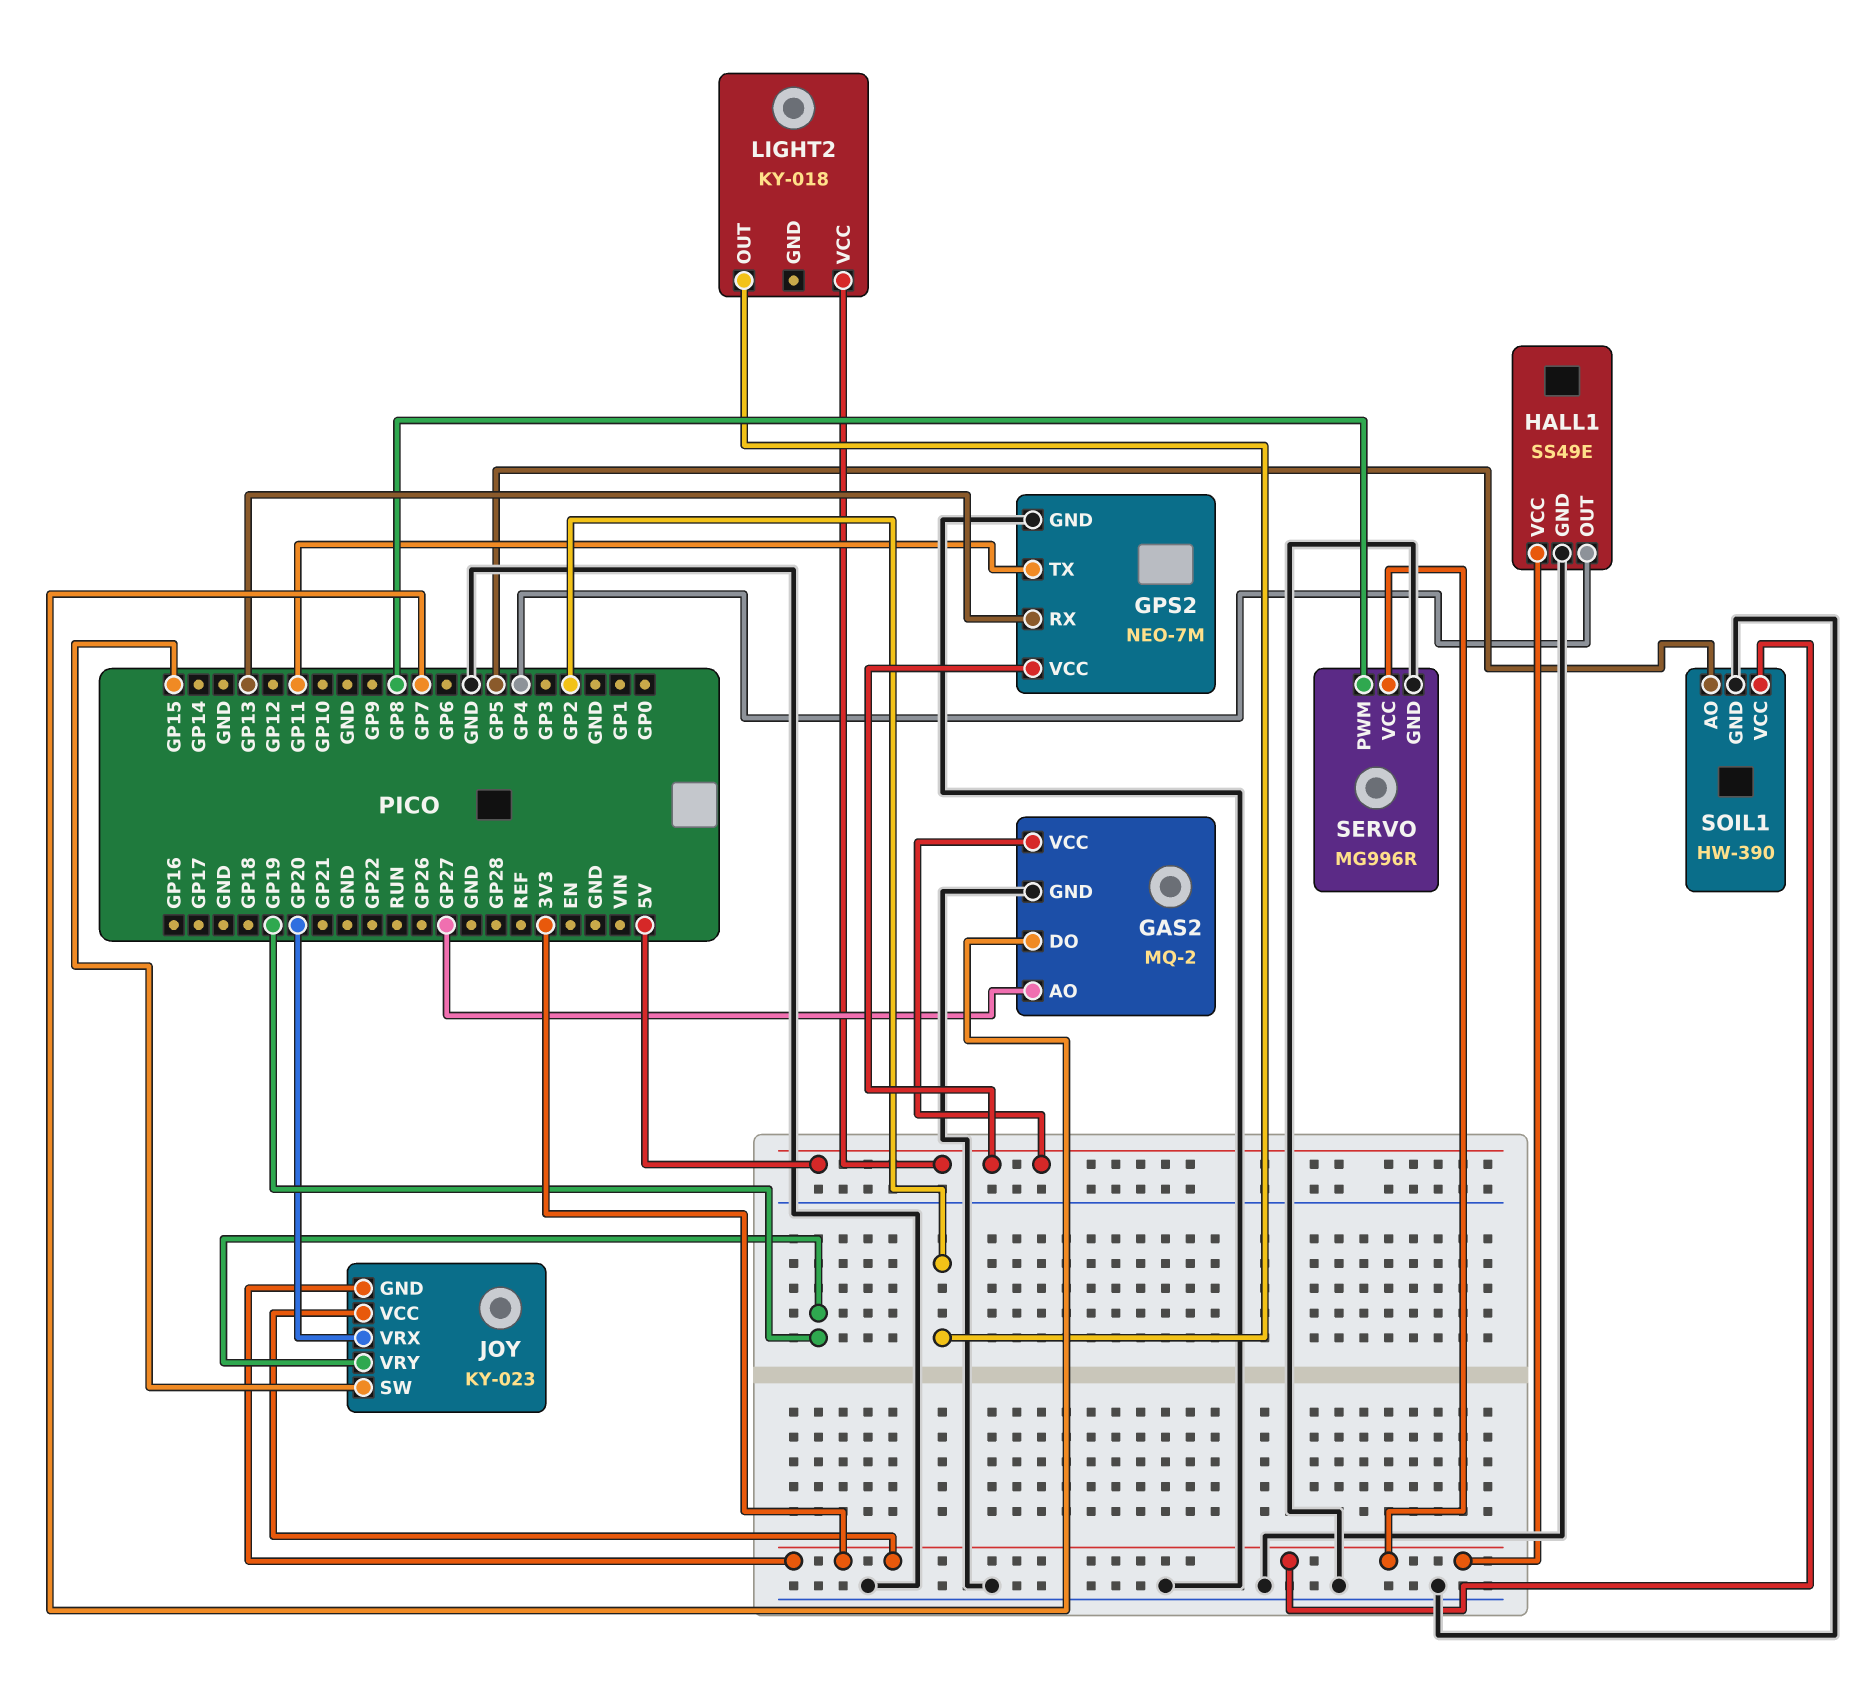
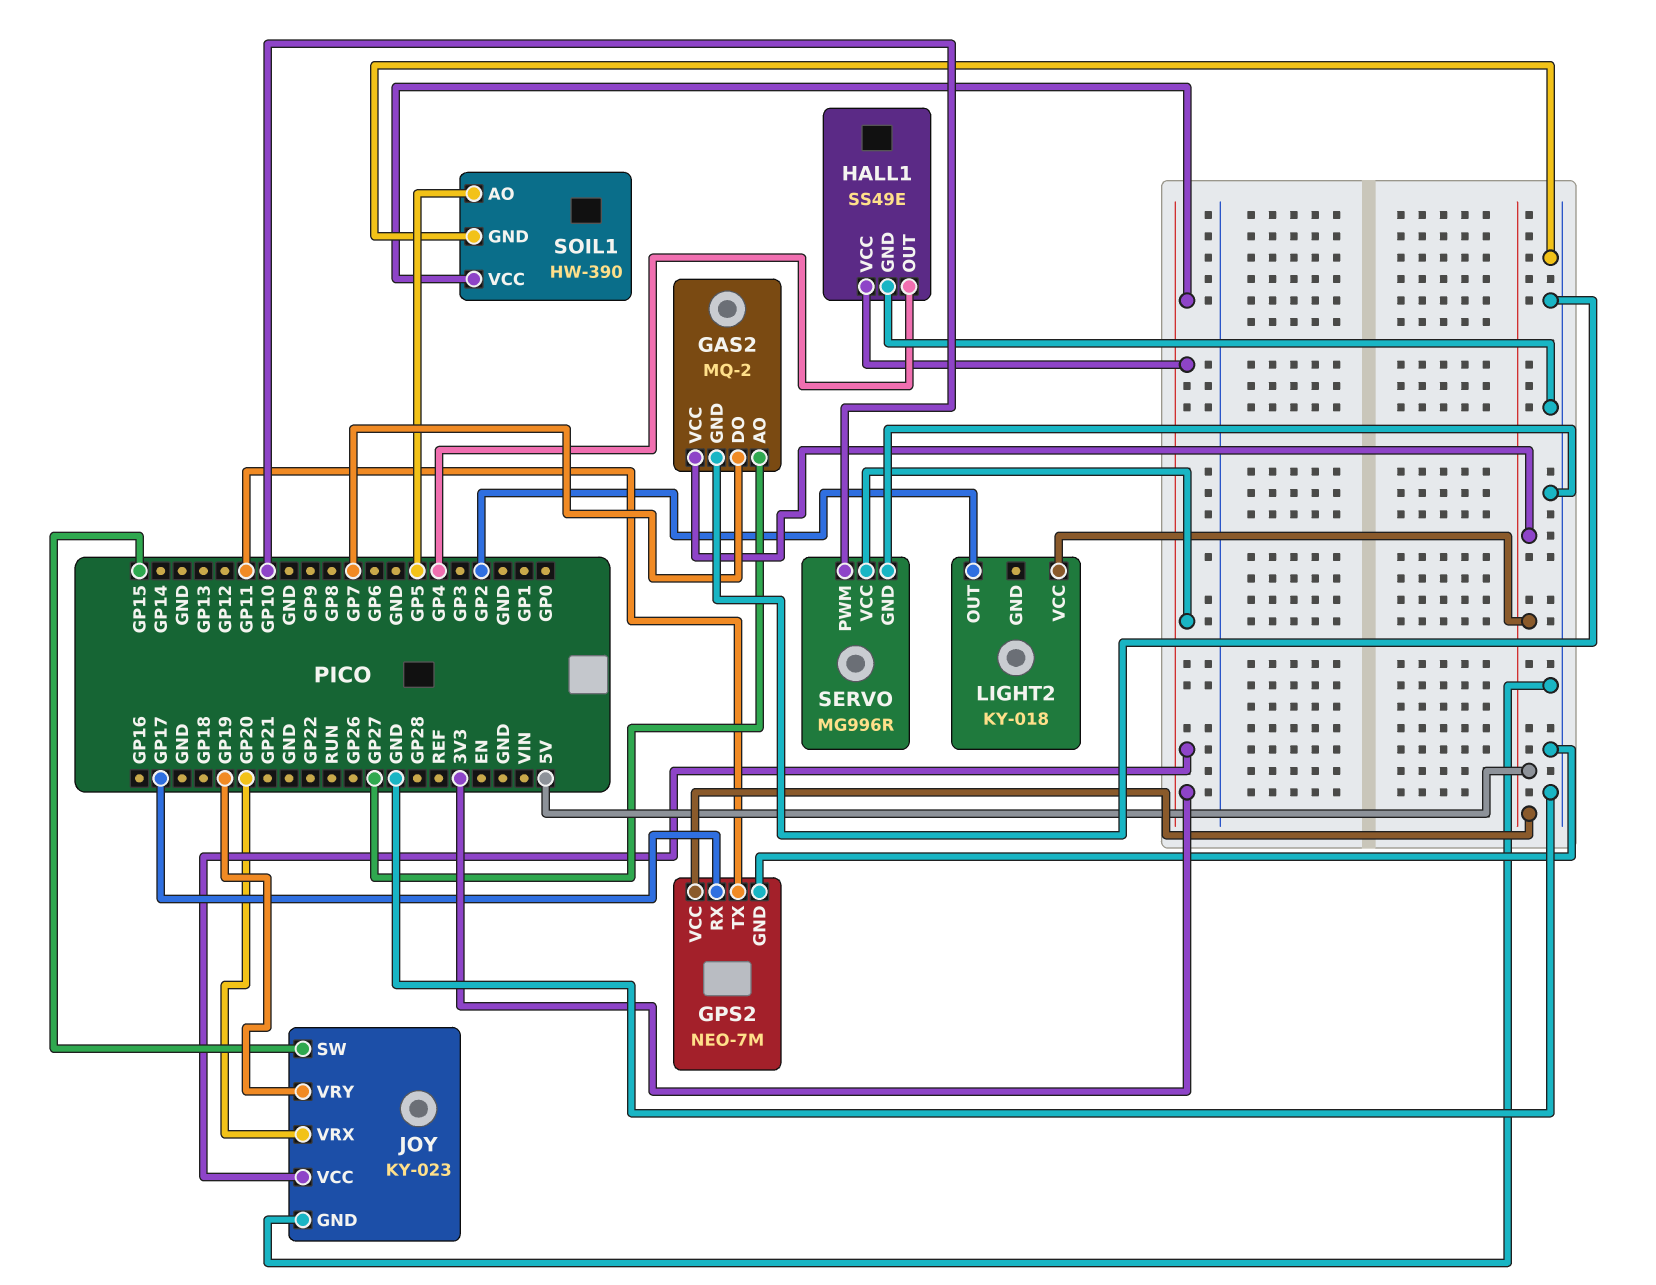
GPS2 pin RX: GP13 -> GP17
JOY pin GND: 3V3 -> GND
SERVO pin PWM: GP8 -> GP10

